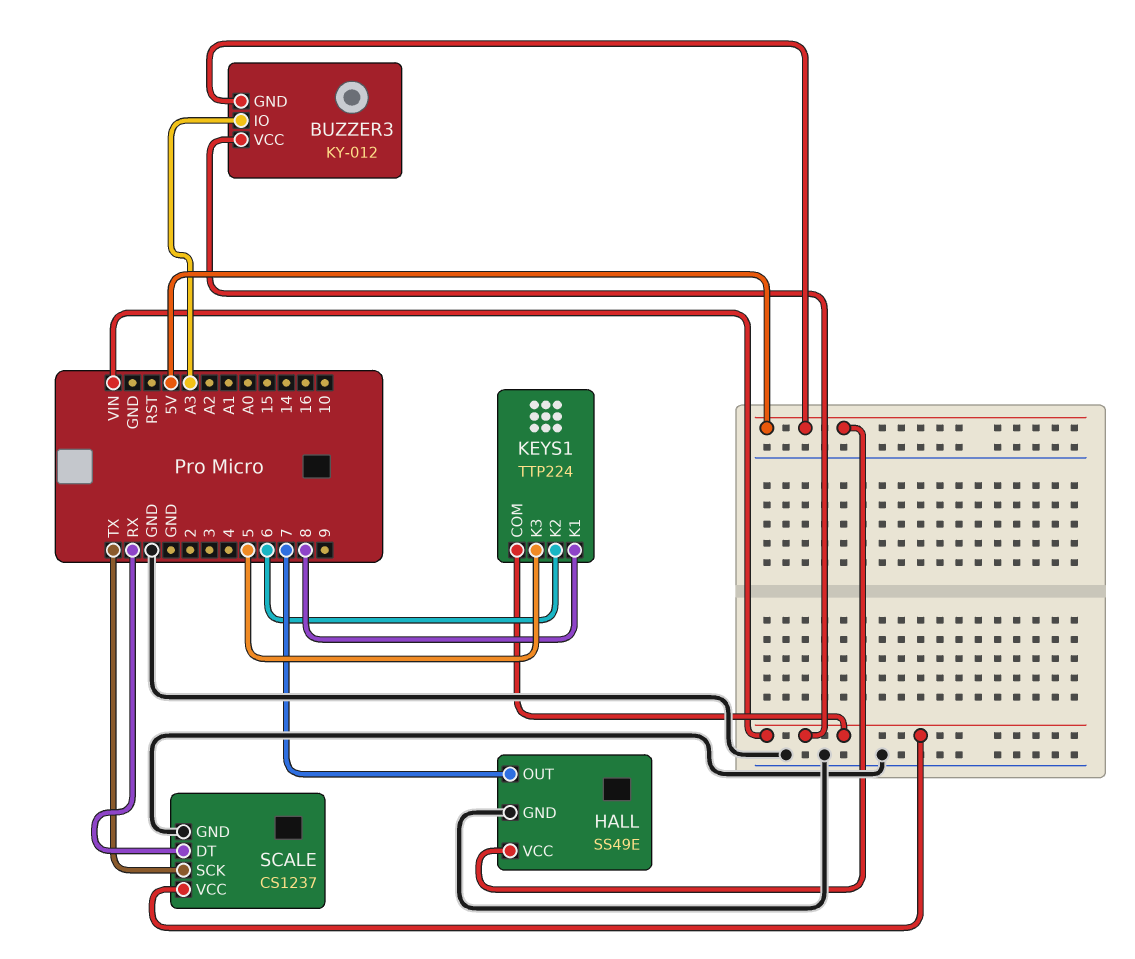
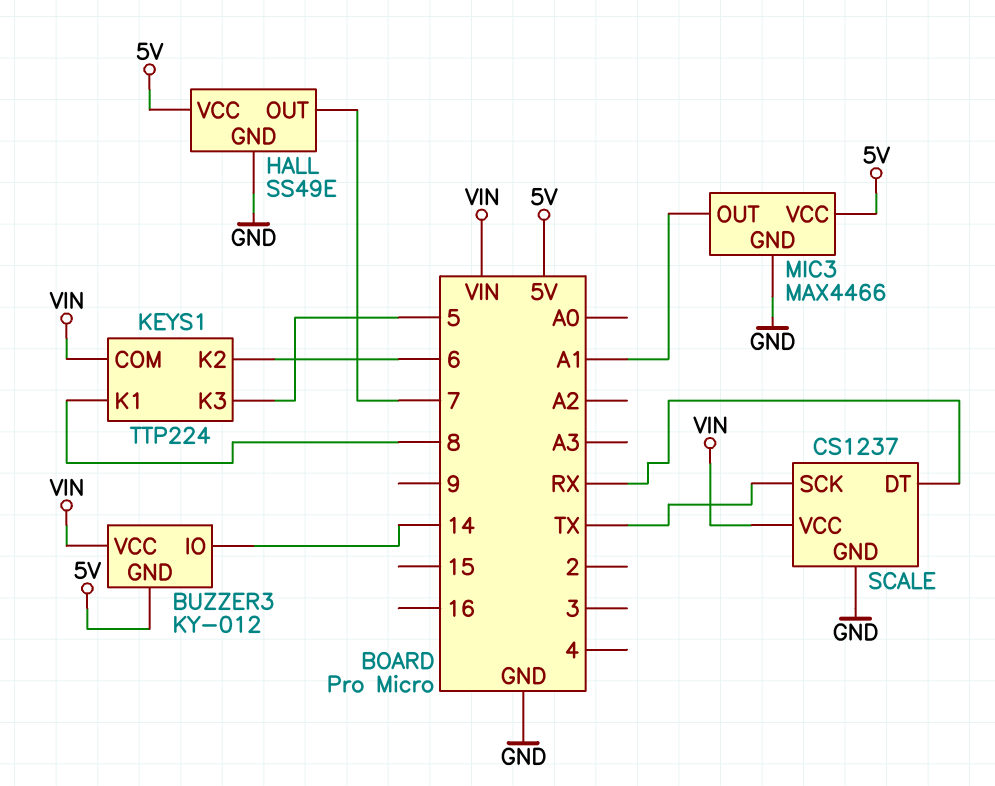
BUZZER3 pin IO: A3 -> 14
MIC3: none -> MAX4466
MIC3 pin GND: none -> GND
MIC3 pin OUT: none -> A1
MIC3 pin VCC: none -> 5V

